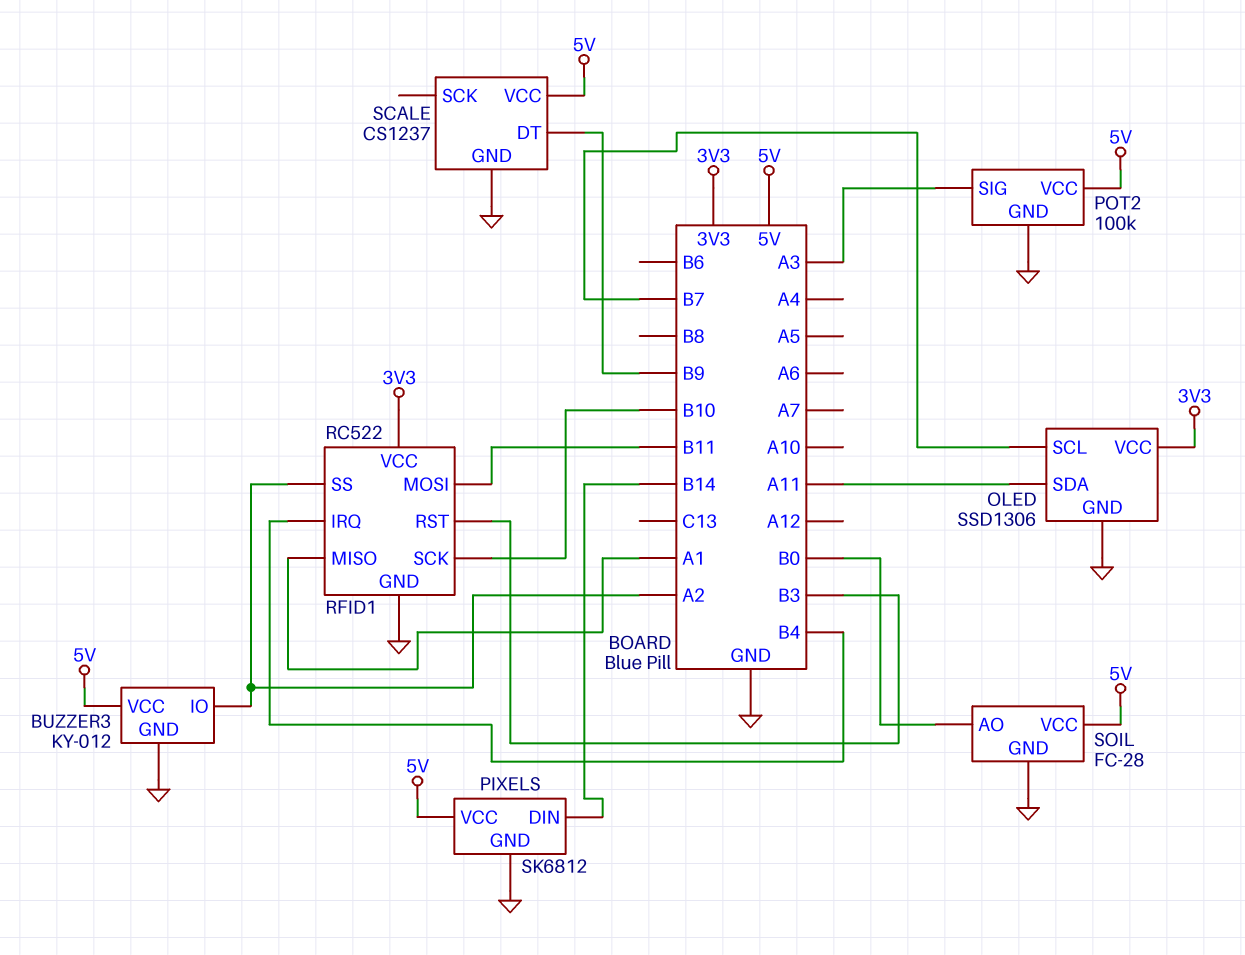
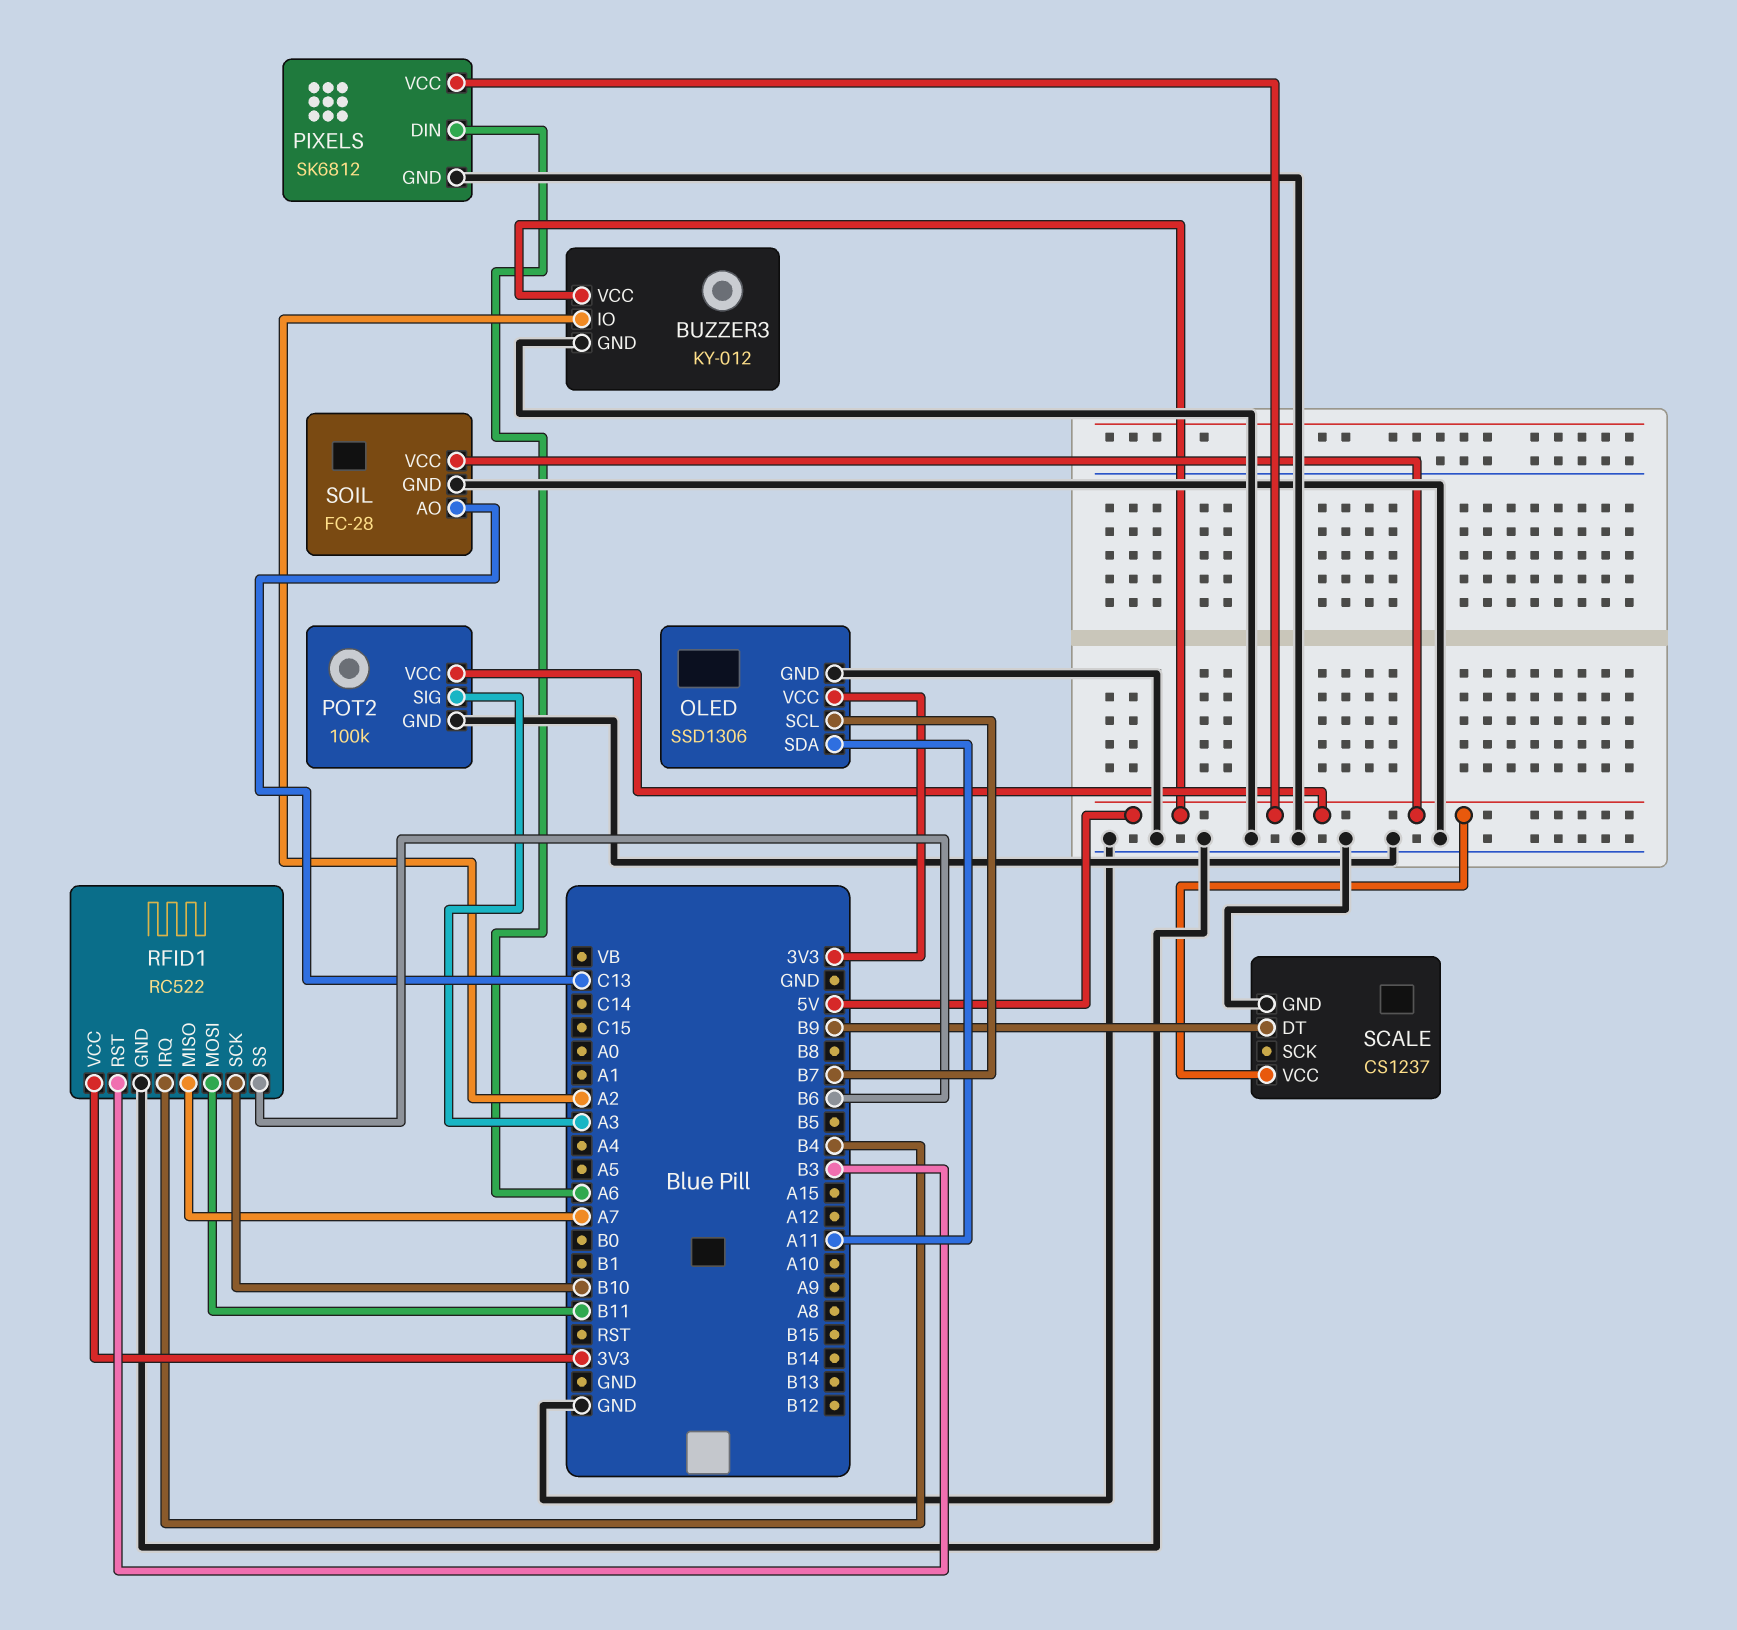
PIXELS pin DIN: B14 -> A6
RFID1 pin MISO: A1 -> A7
RFID1 pin SS: A2 -> B6
SOIL pin AO: B0 -> C13

